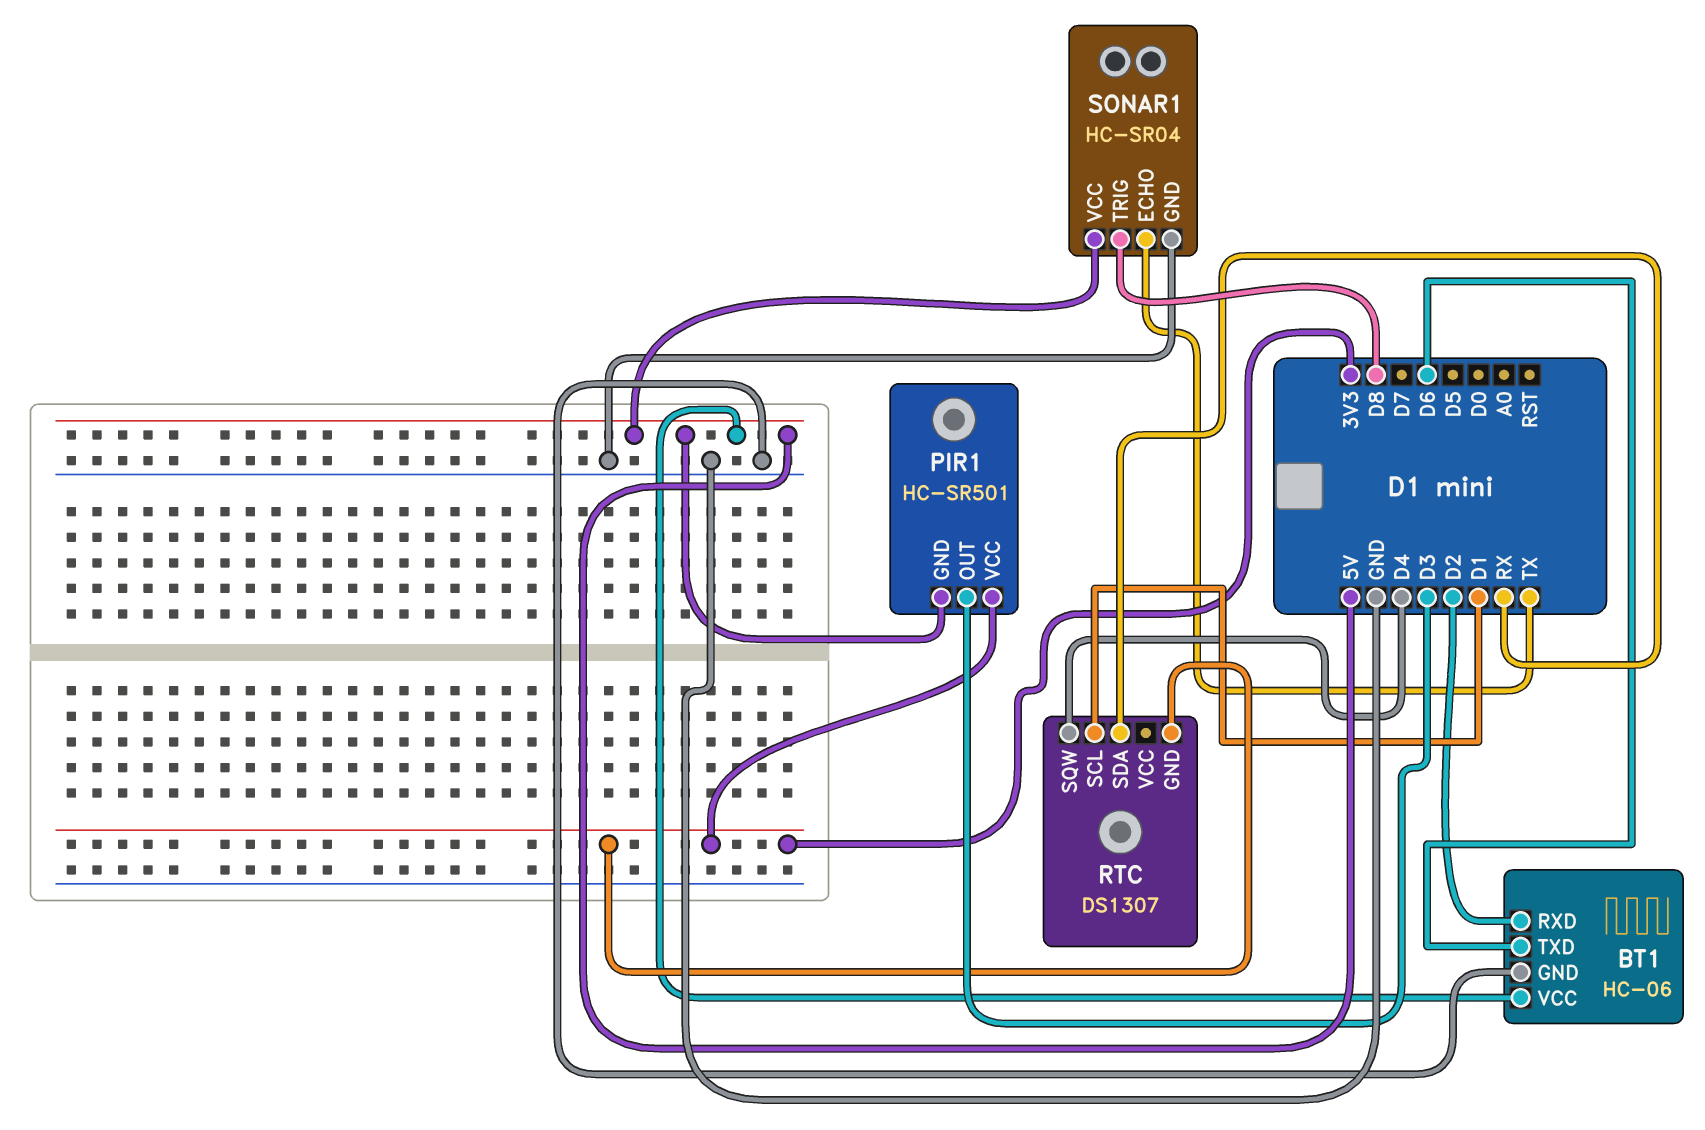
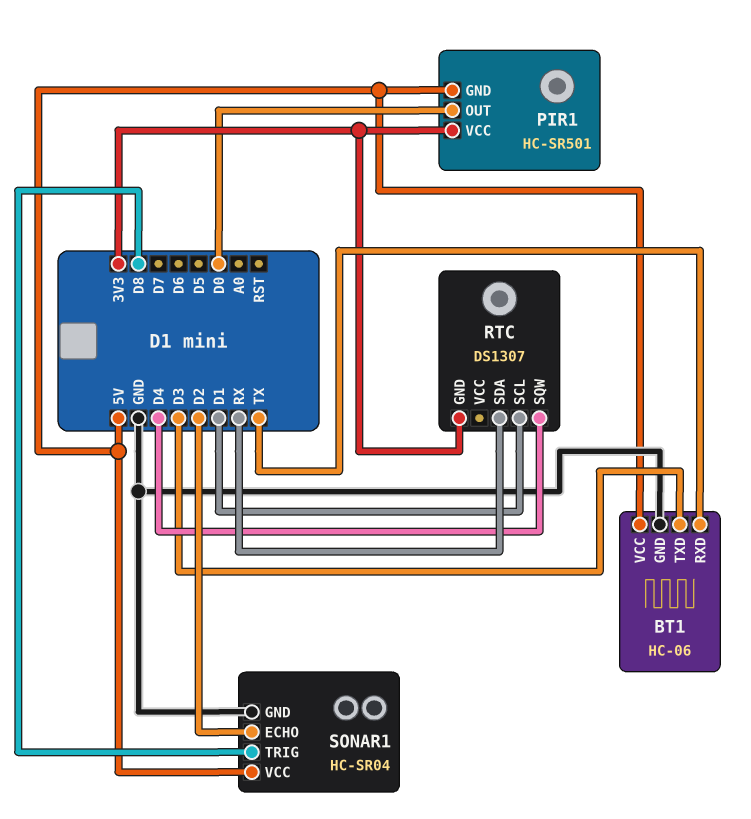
BT1 pin RXD: D2 -> TX
BT1 pin TXD: D6 -> D3
PIR1 pin OUT: D3 -> D0
SONAR1 pin ECHO: TX -> D2

